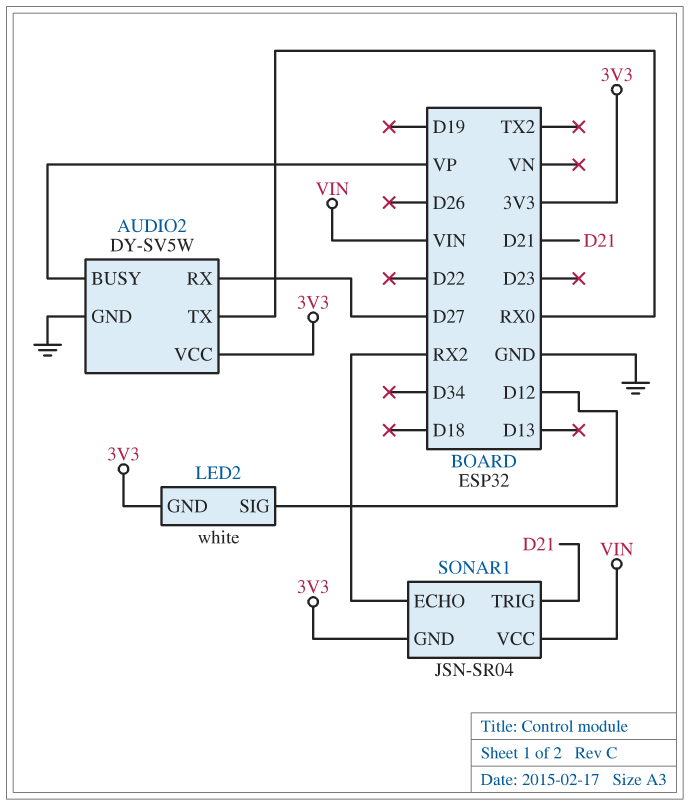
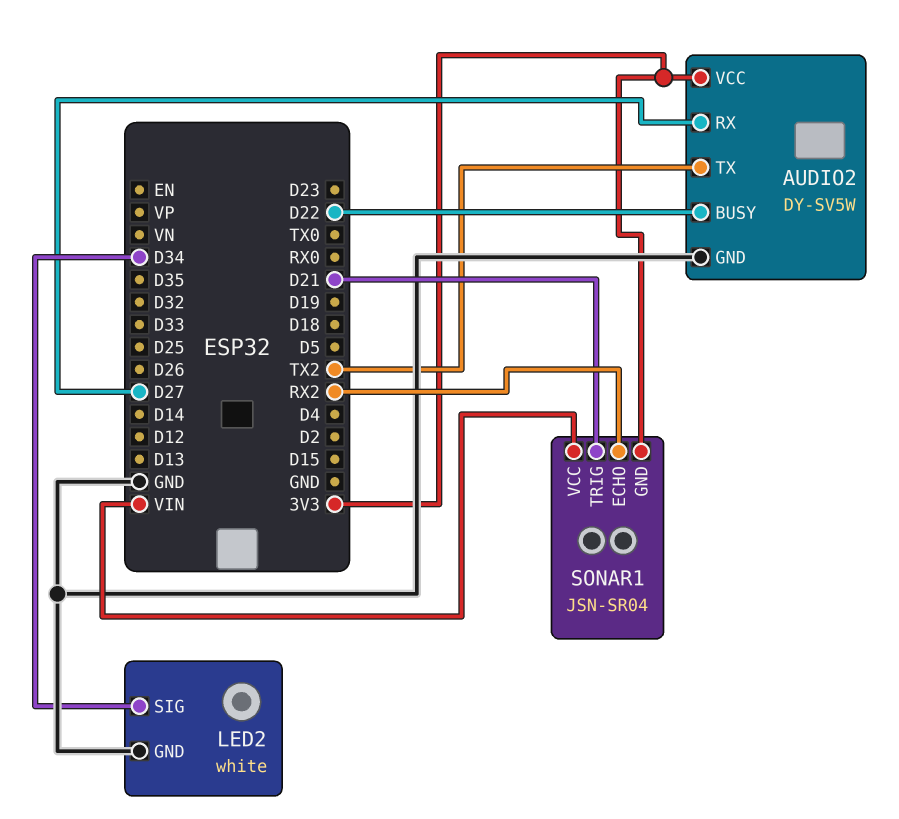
AUDIO2 pin BUSY: VP -> D22
AUDIO2 pin TX: RX0 -> TX2
LED2 pin GND: 3V3 -> GND
LED2 pin SIG: D12 -> D34

